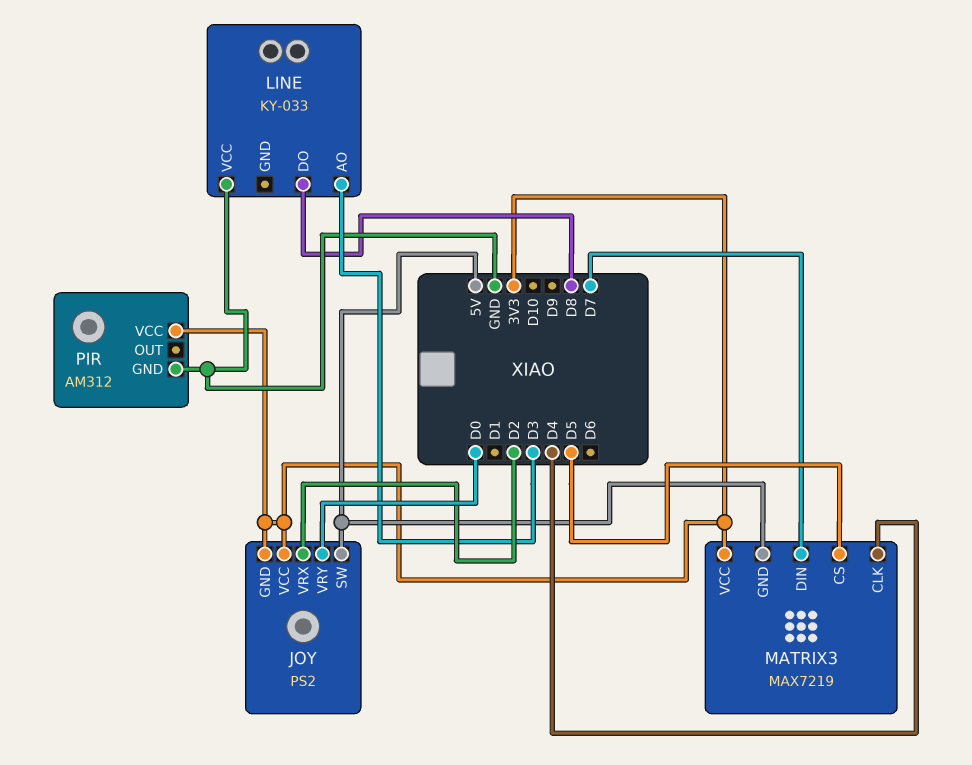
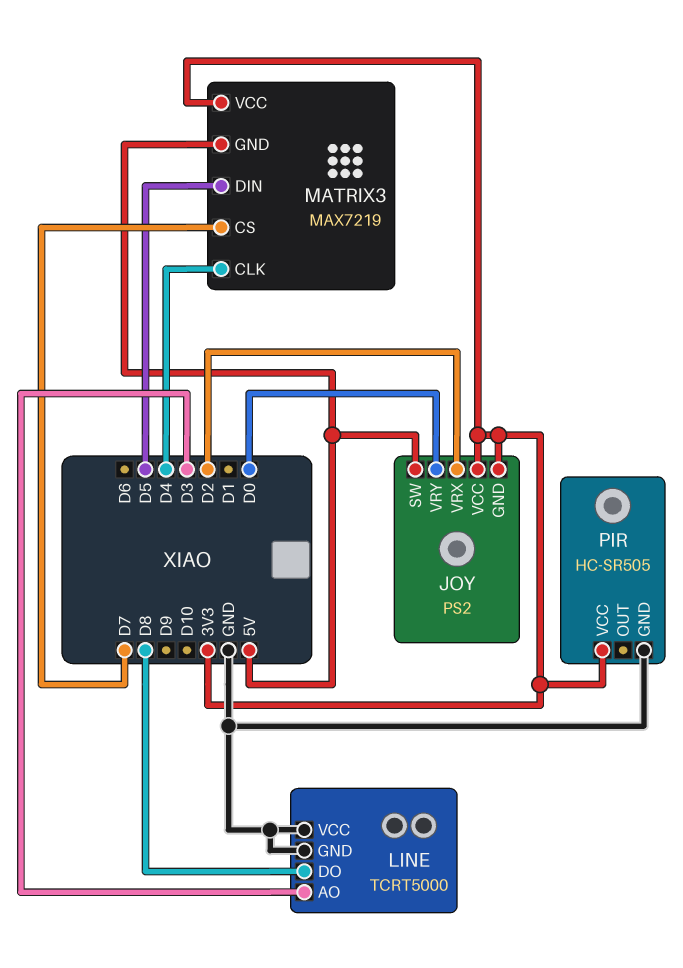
LINE: KY-033 -> TCRT5000
LINE pin GND: none -> GND
MATRIX3 pin CS: D5 -> D7
MATRIX3 pin DIN: D7 -> D5
PIR: AM312 -> HC-SR505

